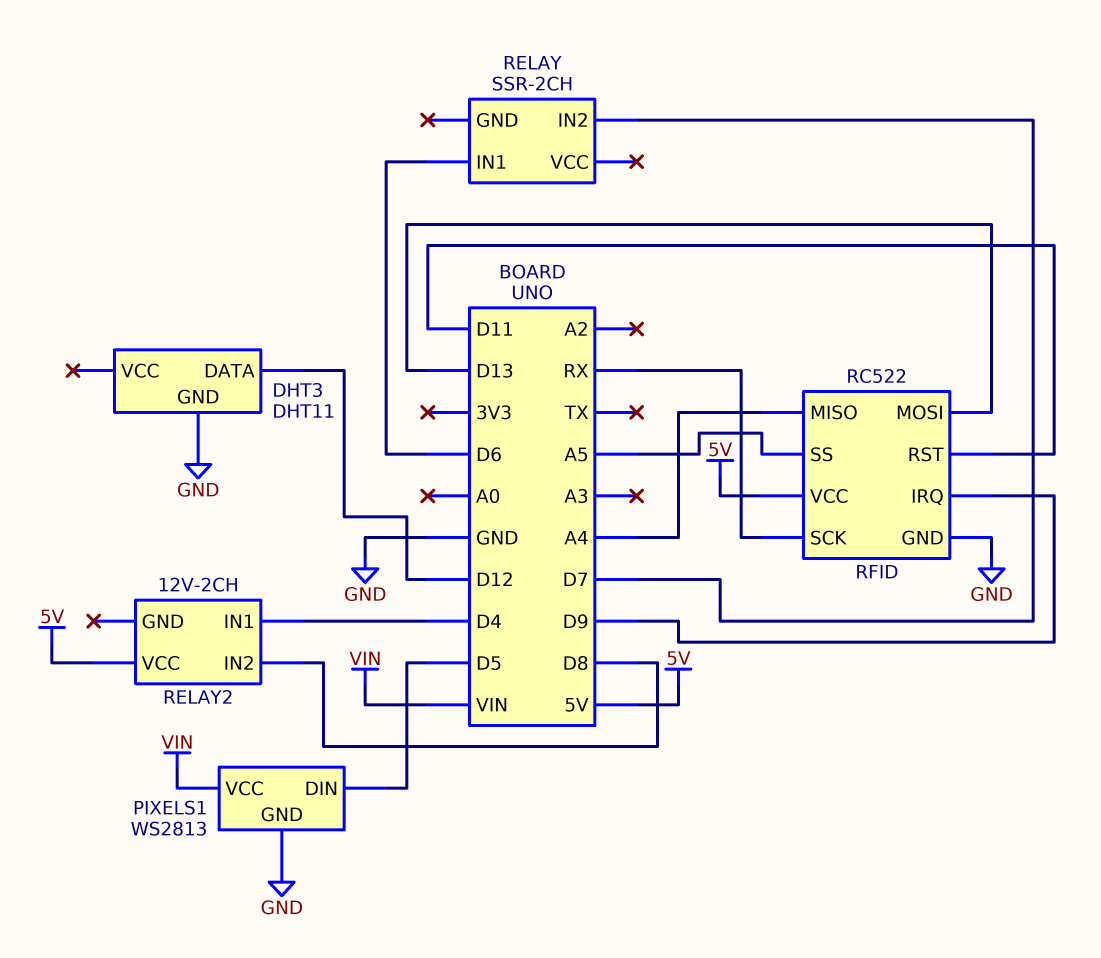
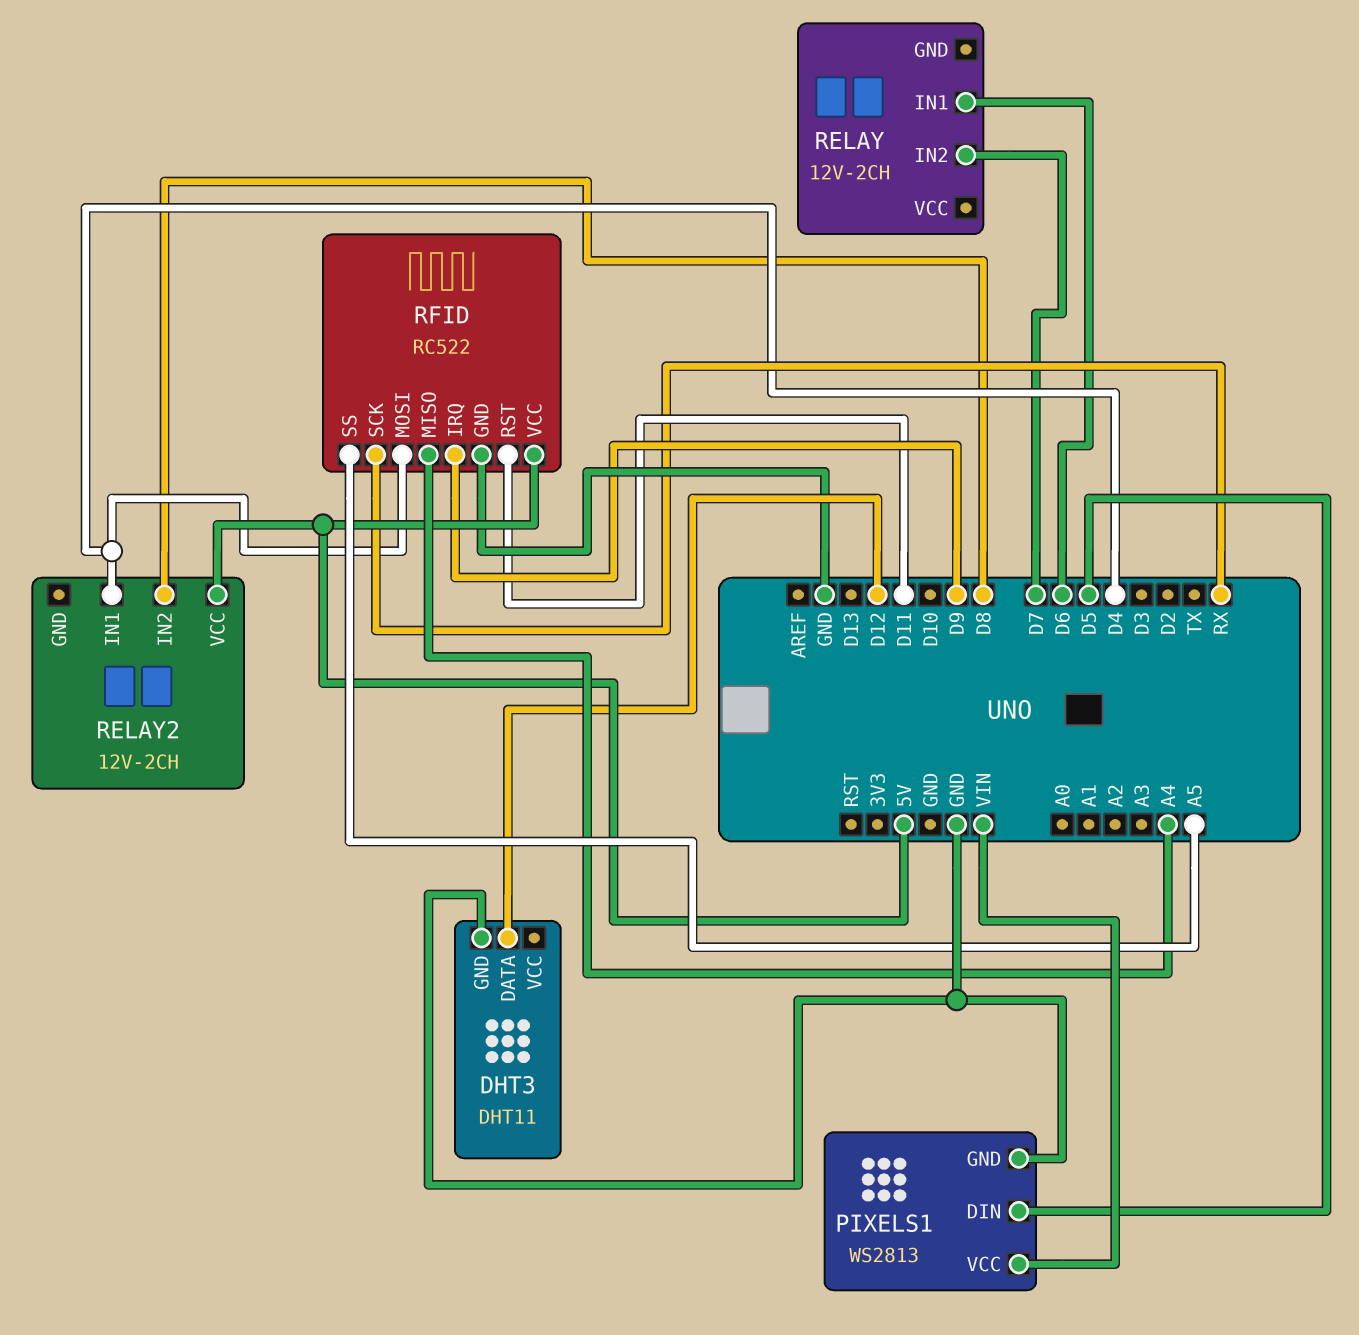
RELAY: SSR-2CH -> 12V-2CH
RFID pin MOSI: D13 -> D4

